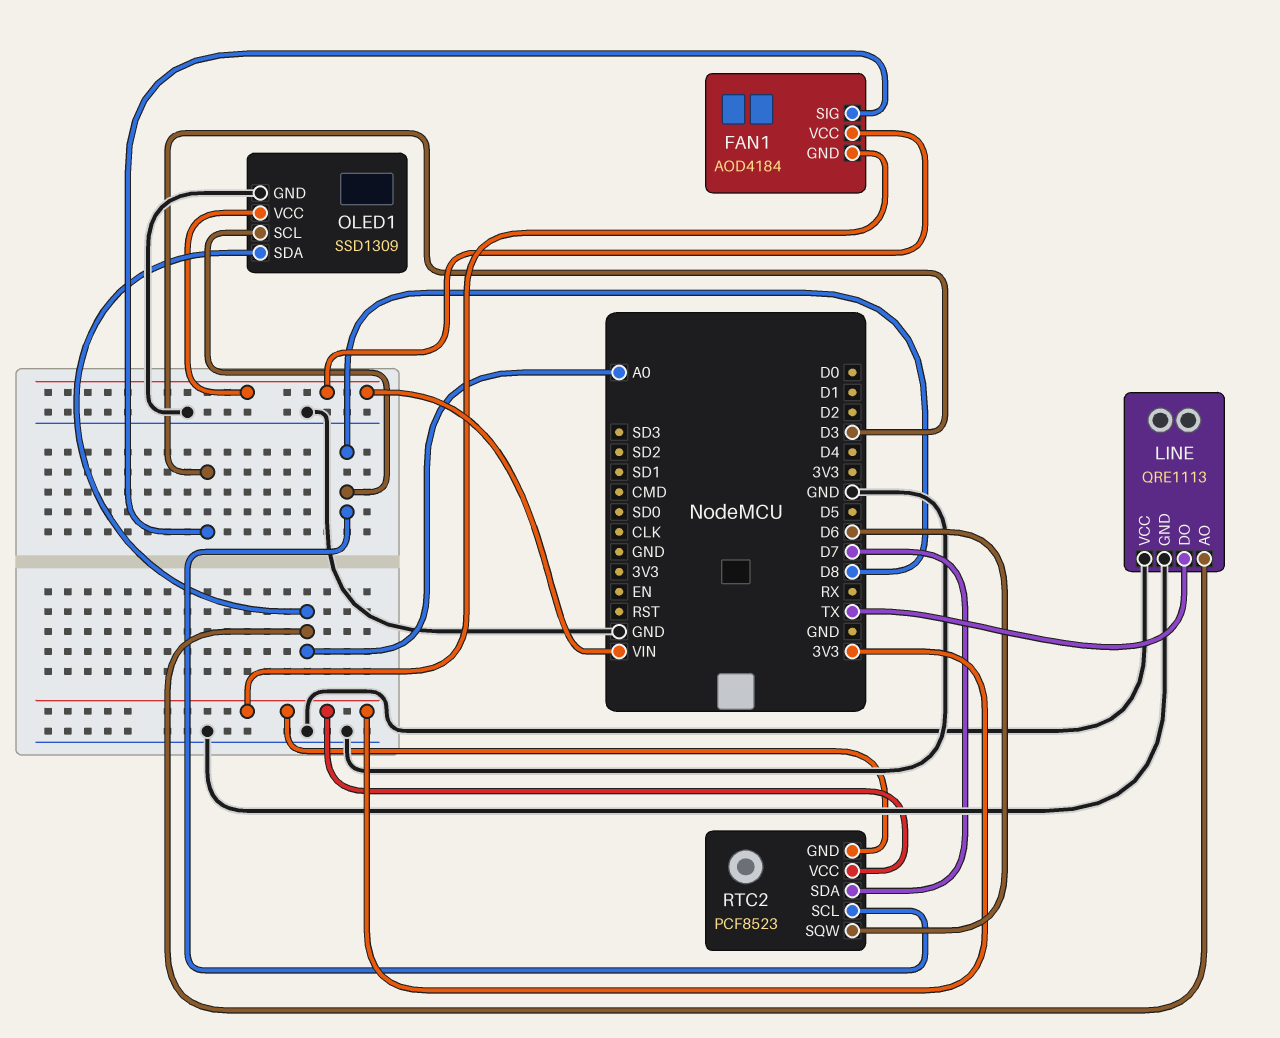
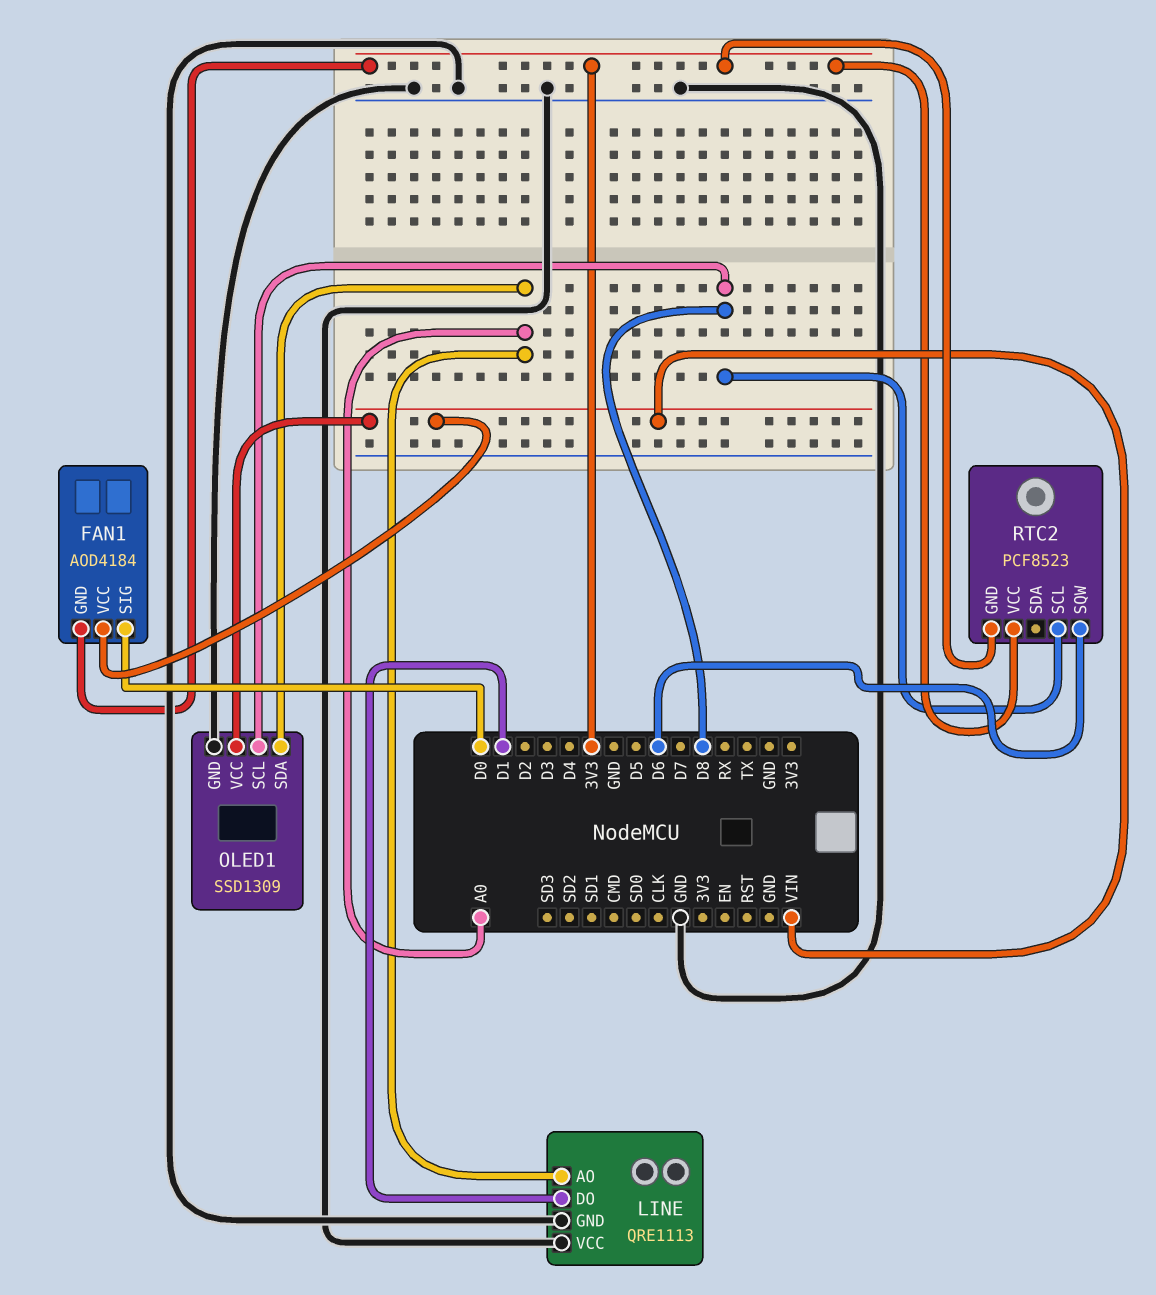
FAN1 pin SIG: D3 -> D0
LINE pin DO: TX -> D1
RTC2 pin SDA: D7 -> none

